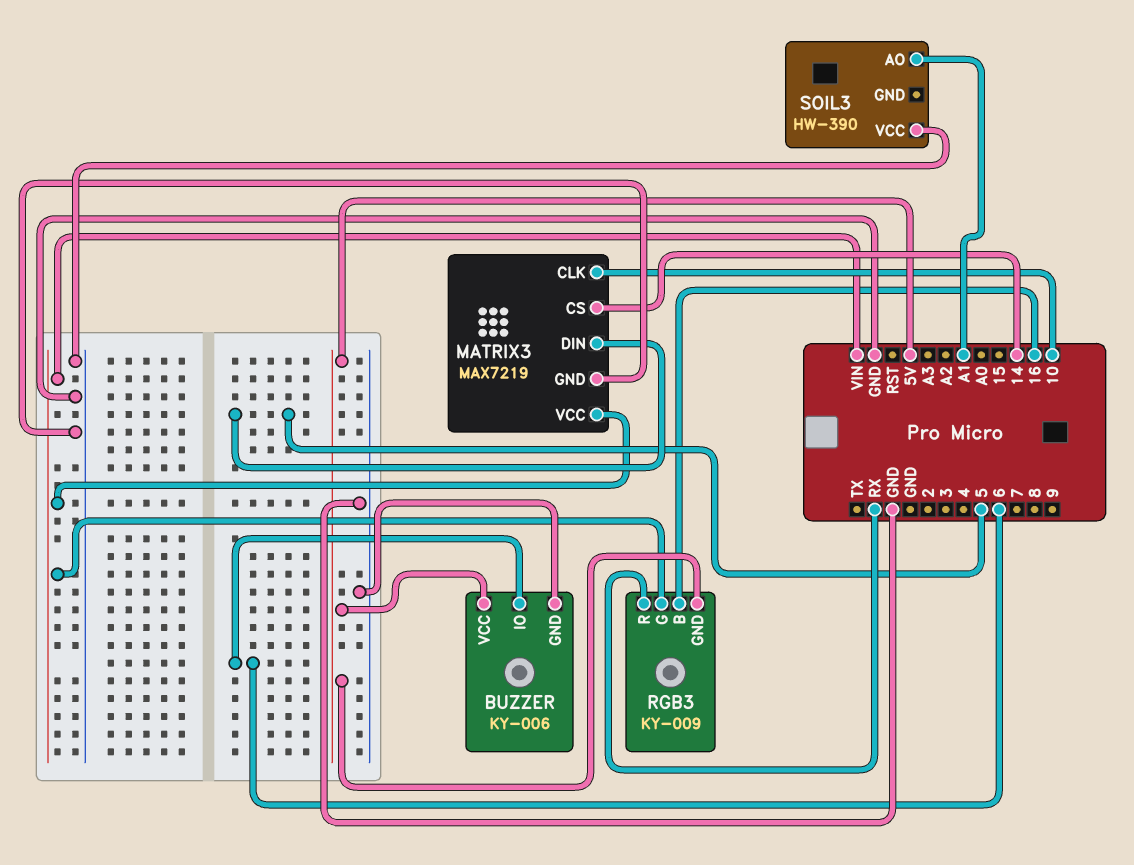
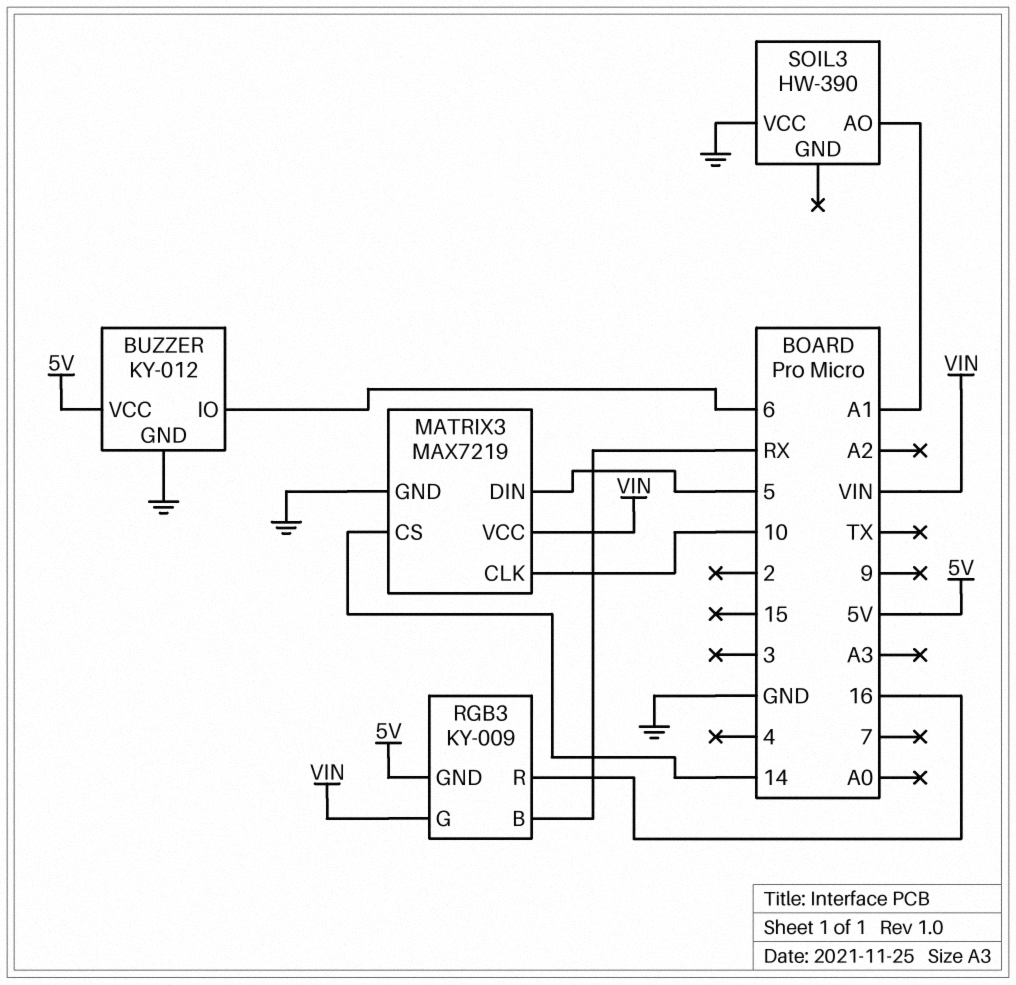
BUZZER: KY-006 -> KY-012
RGB3 pin B: 16 -> RX
RGB3 pin R: RX -> 16

